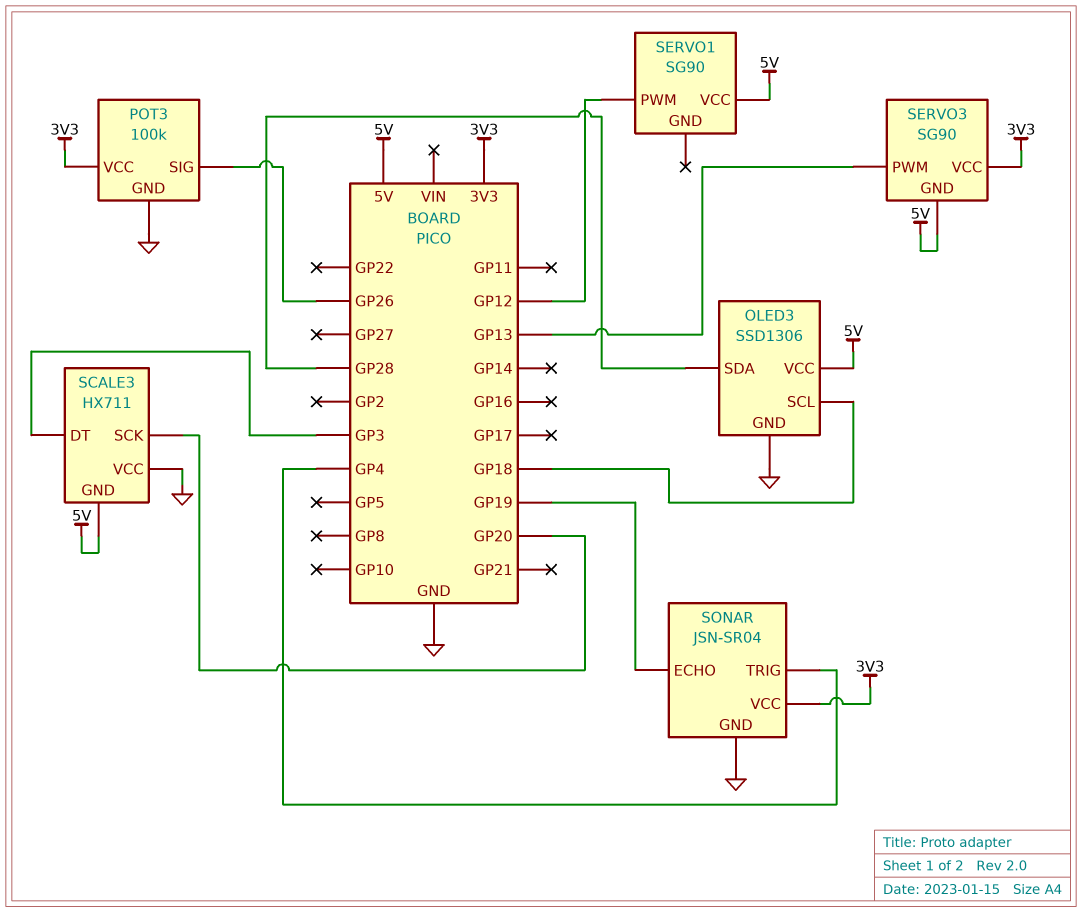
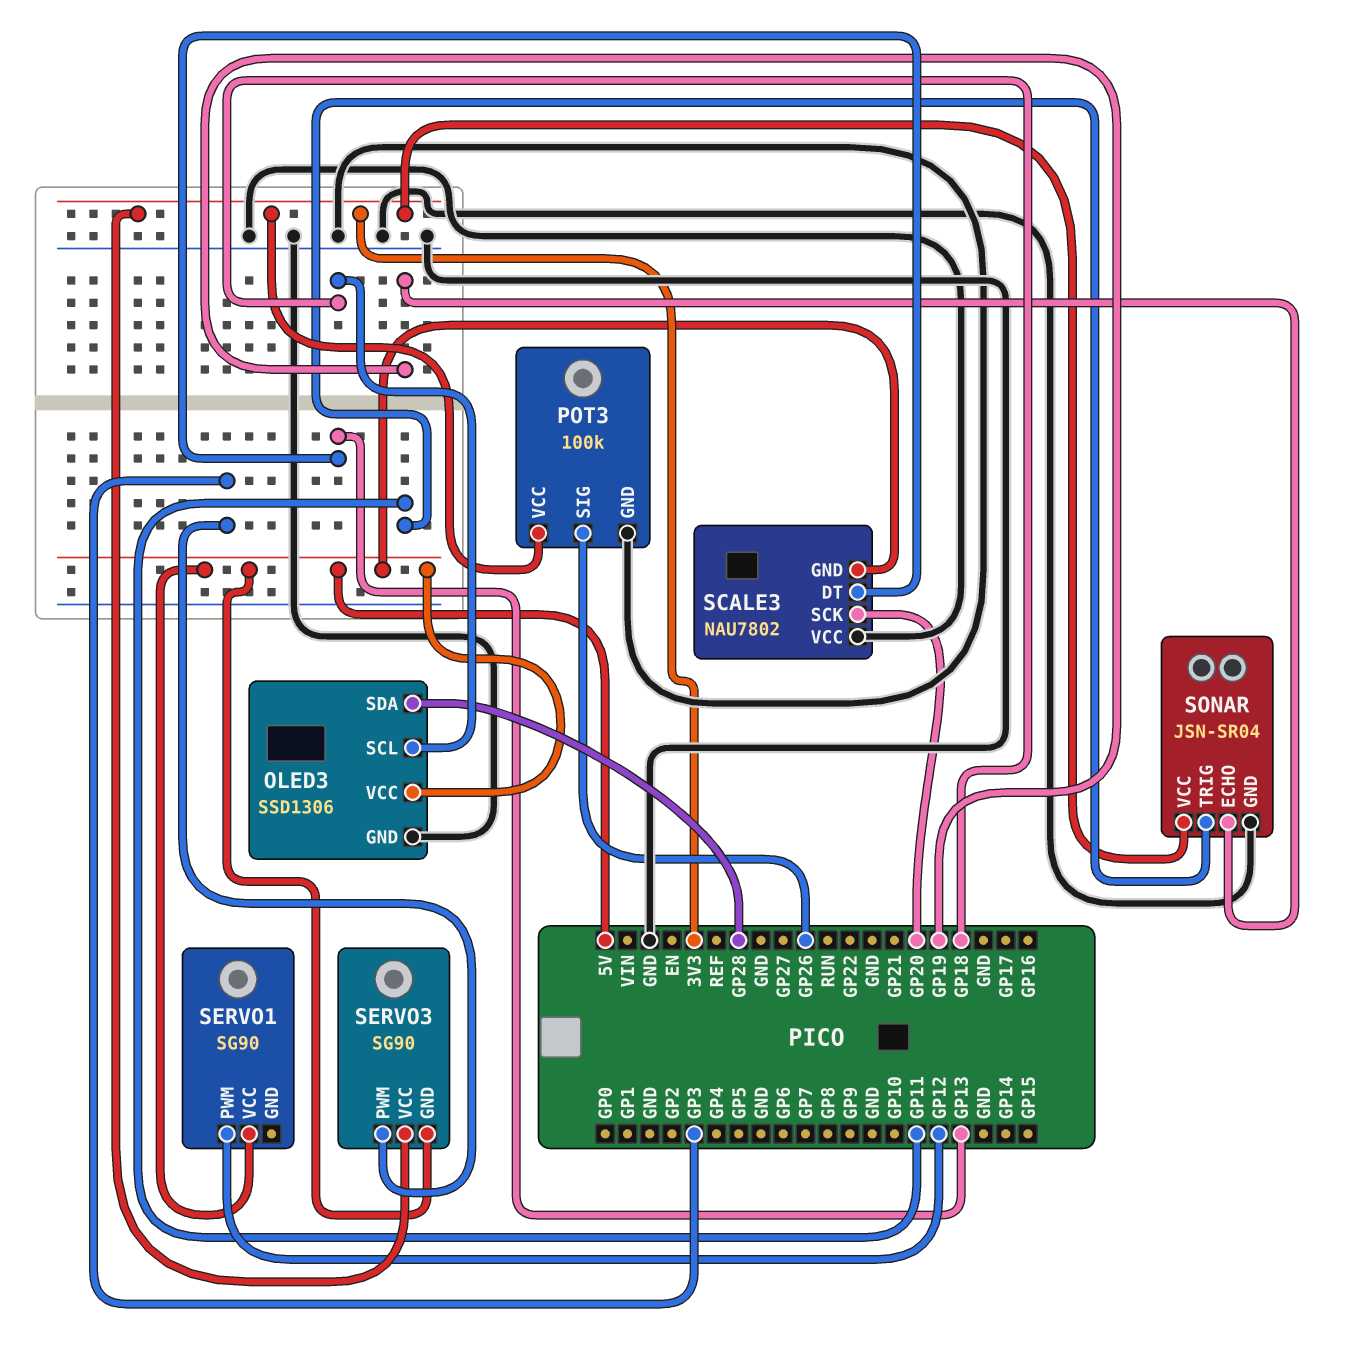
SCALE3: HX711 -> NAU7802
SCALE3 pin DT: GP3 -> GP13
SERVO3 pin PWM: GP13 -> GP3
SONAR pin TRIG: GP4 -> GP11

